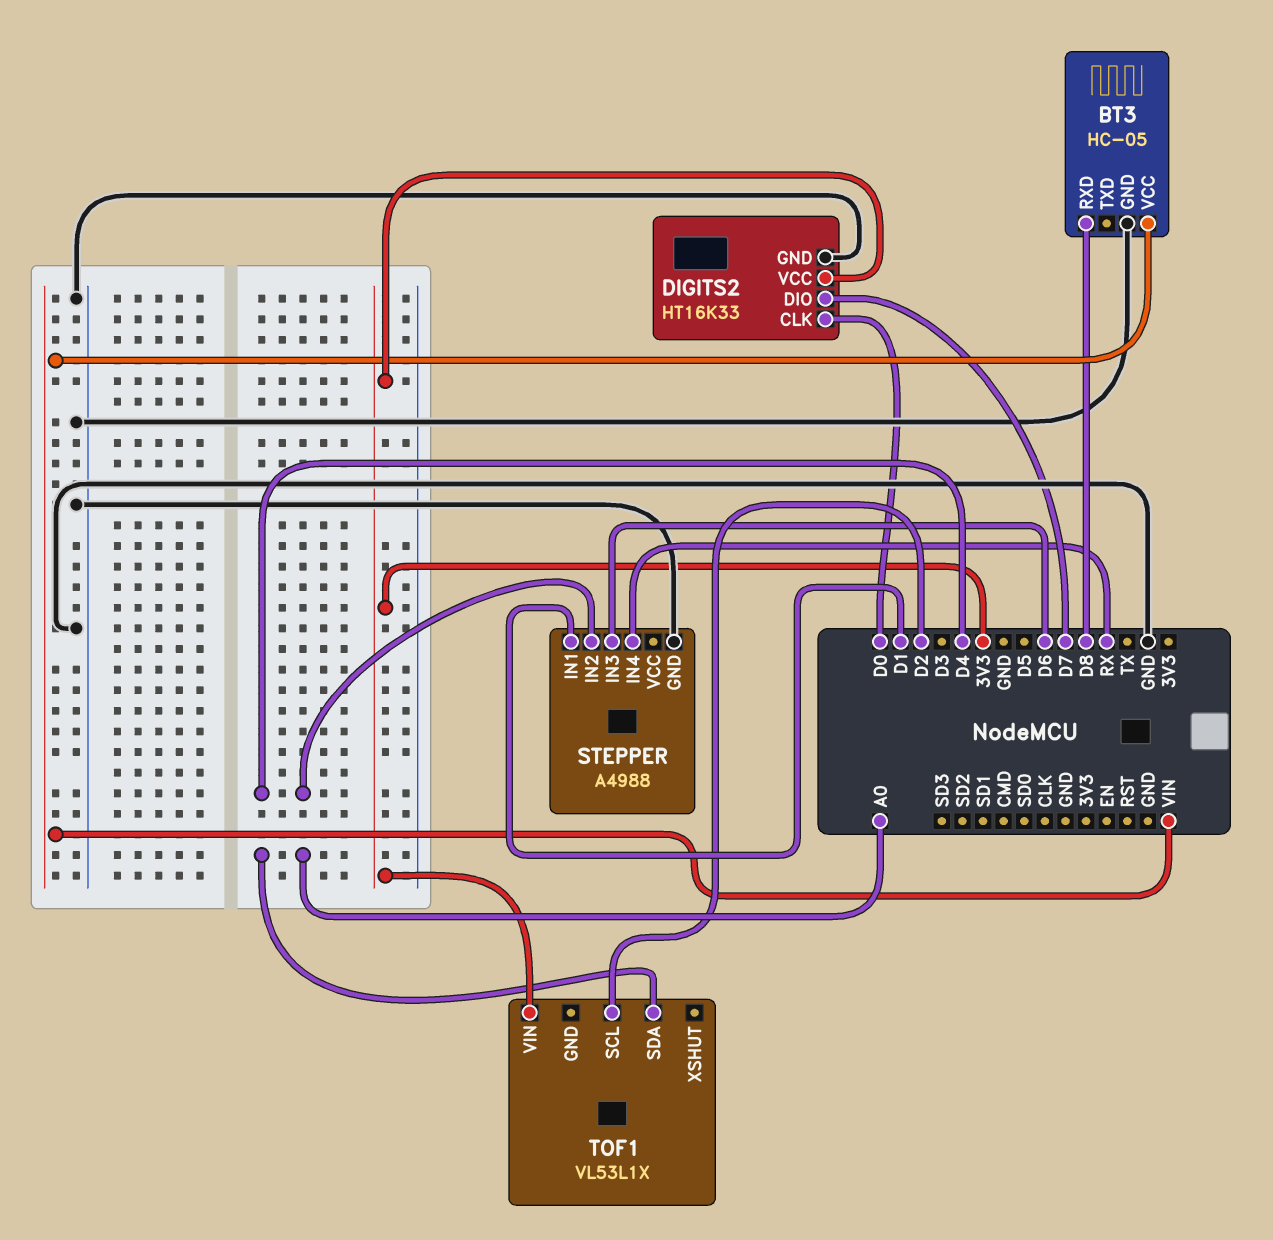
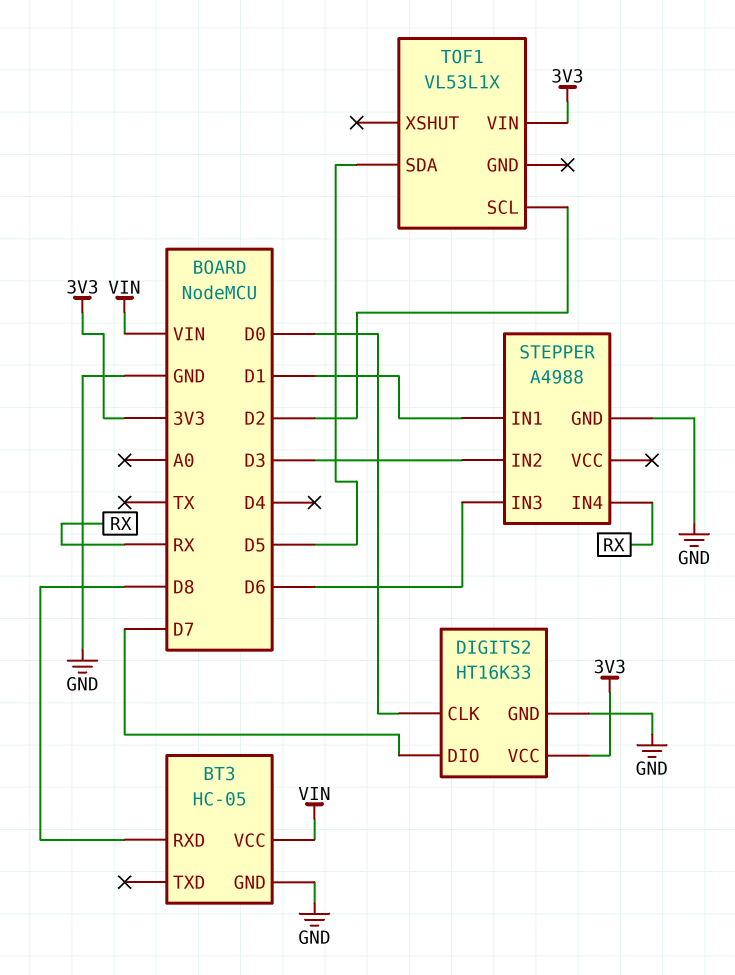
STEPPER pin IN2: D4 -> D3
TOF1 pin SDA: A0 -> D5

